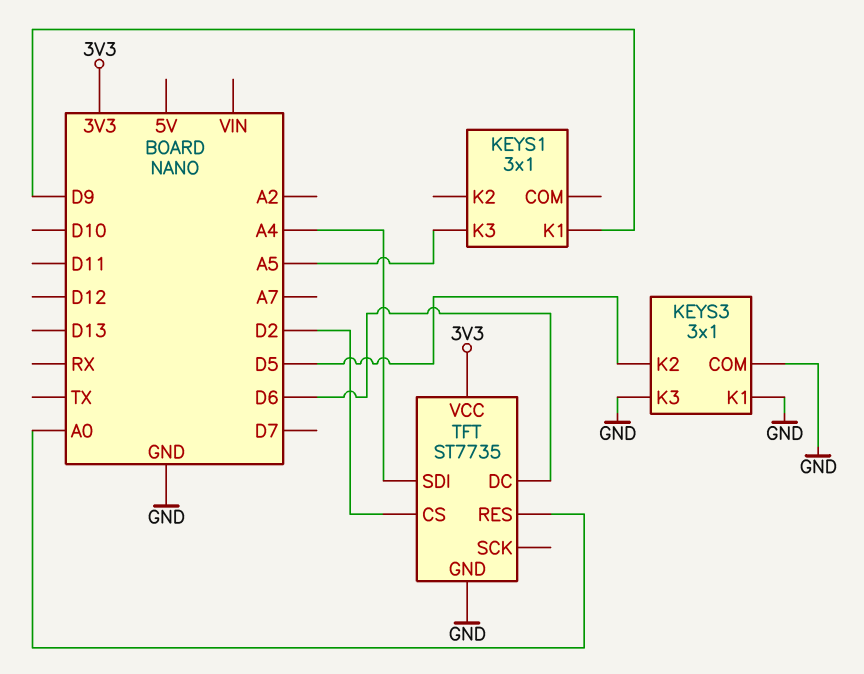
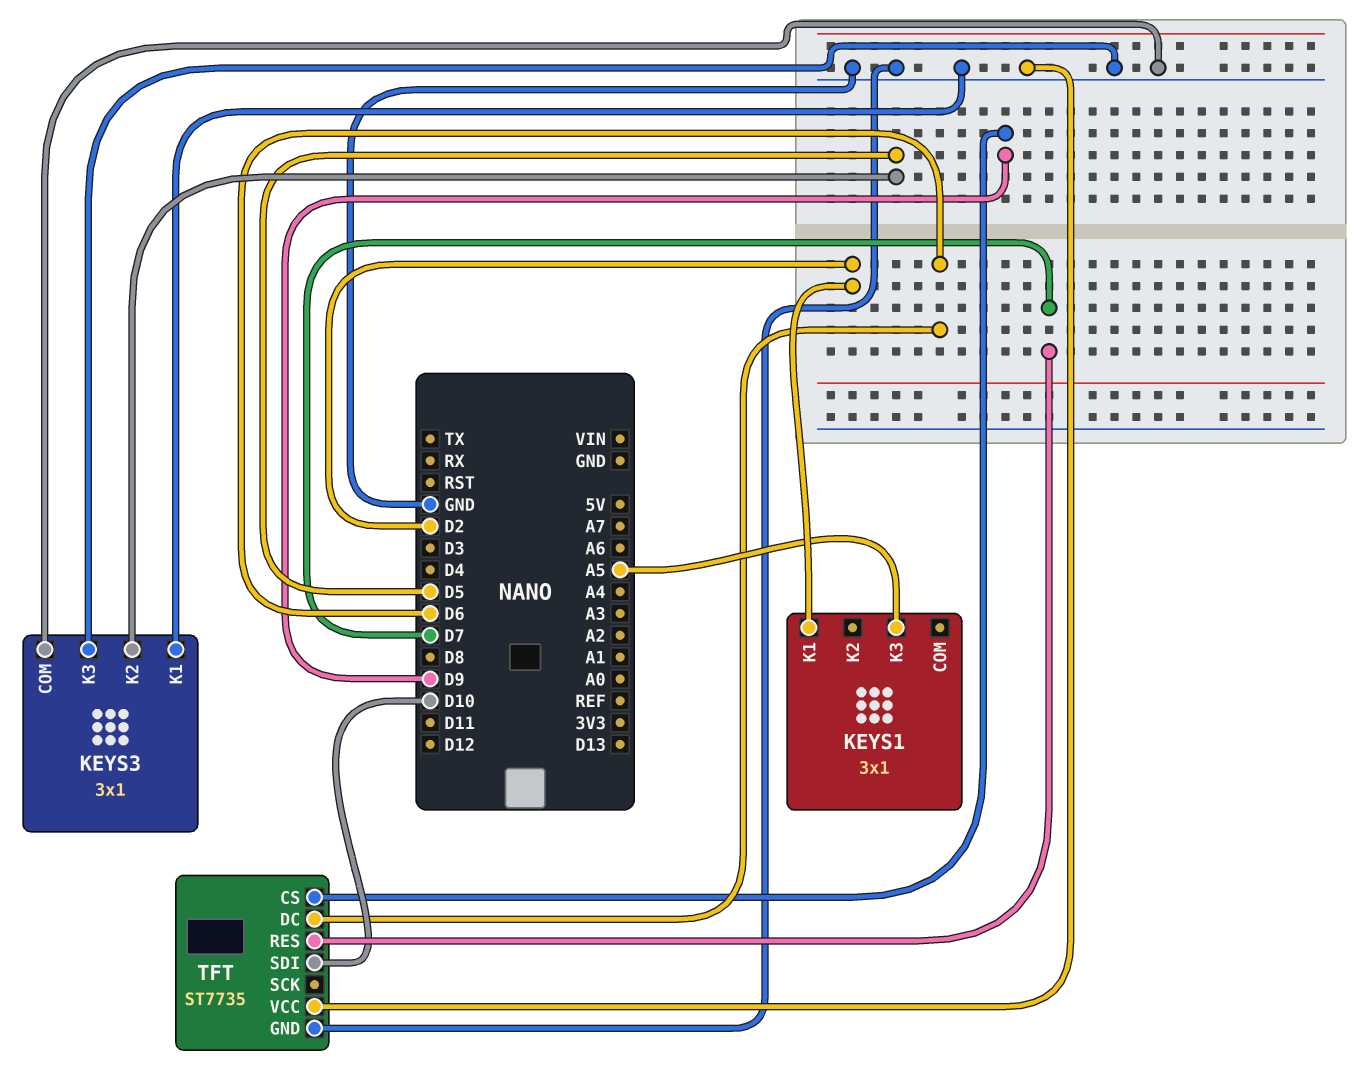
KEYS1 pin K1: D9 -> D2
TFT pin CS: D2 -> D9
TFT pin RES: A0 -> D7
TFT pin SDI: A4 -> D10
TFT pin VCC: 3V3 -> GND

